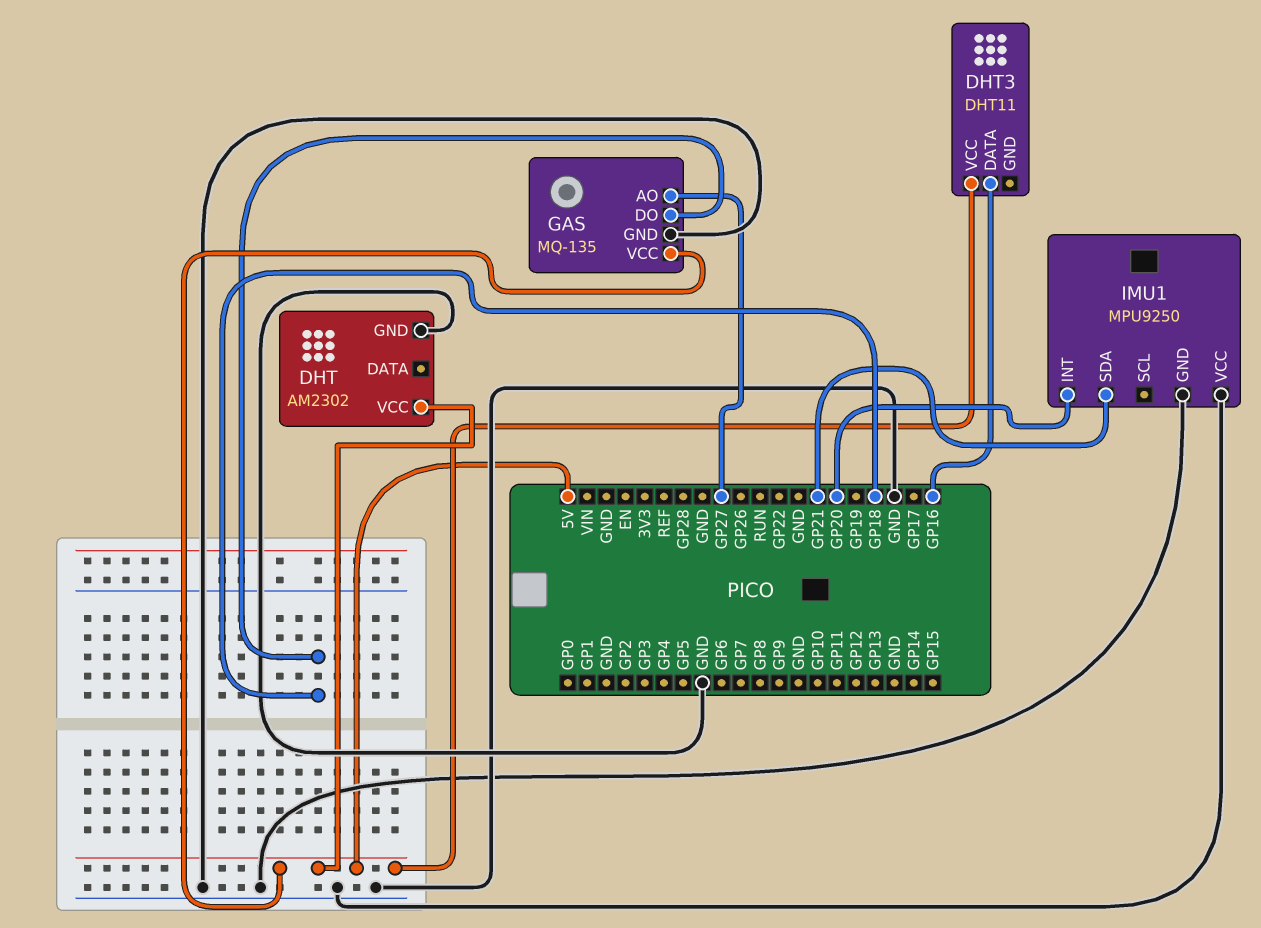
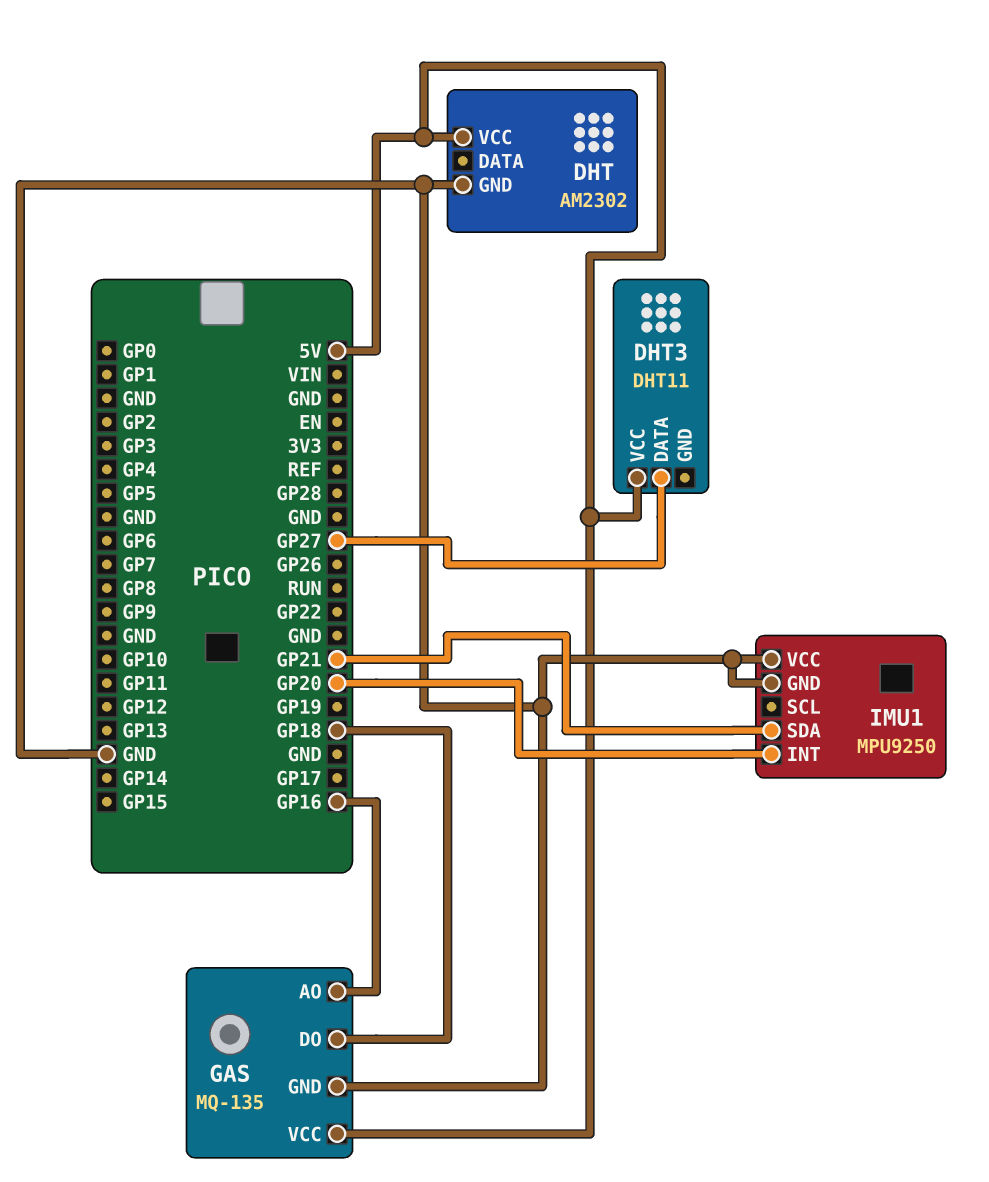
DHT3 pin DATA: GP16 -> GP27
GAS pin AO: GP27 -> GP16

